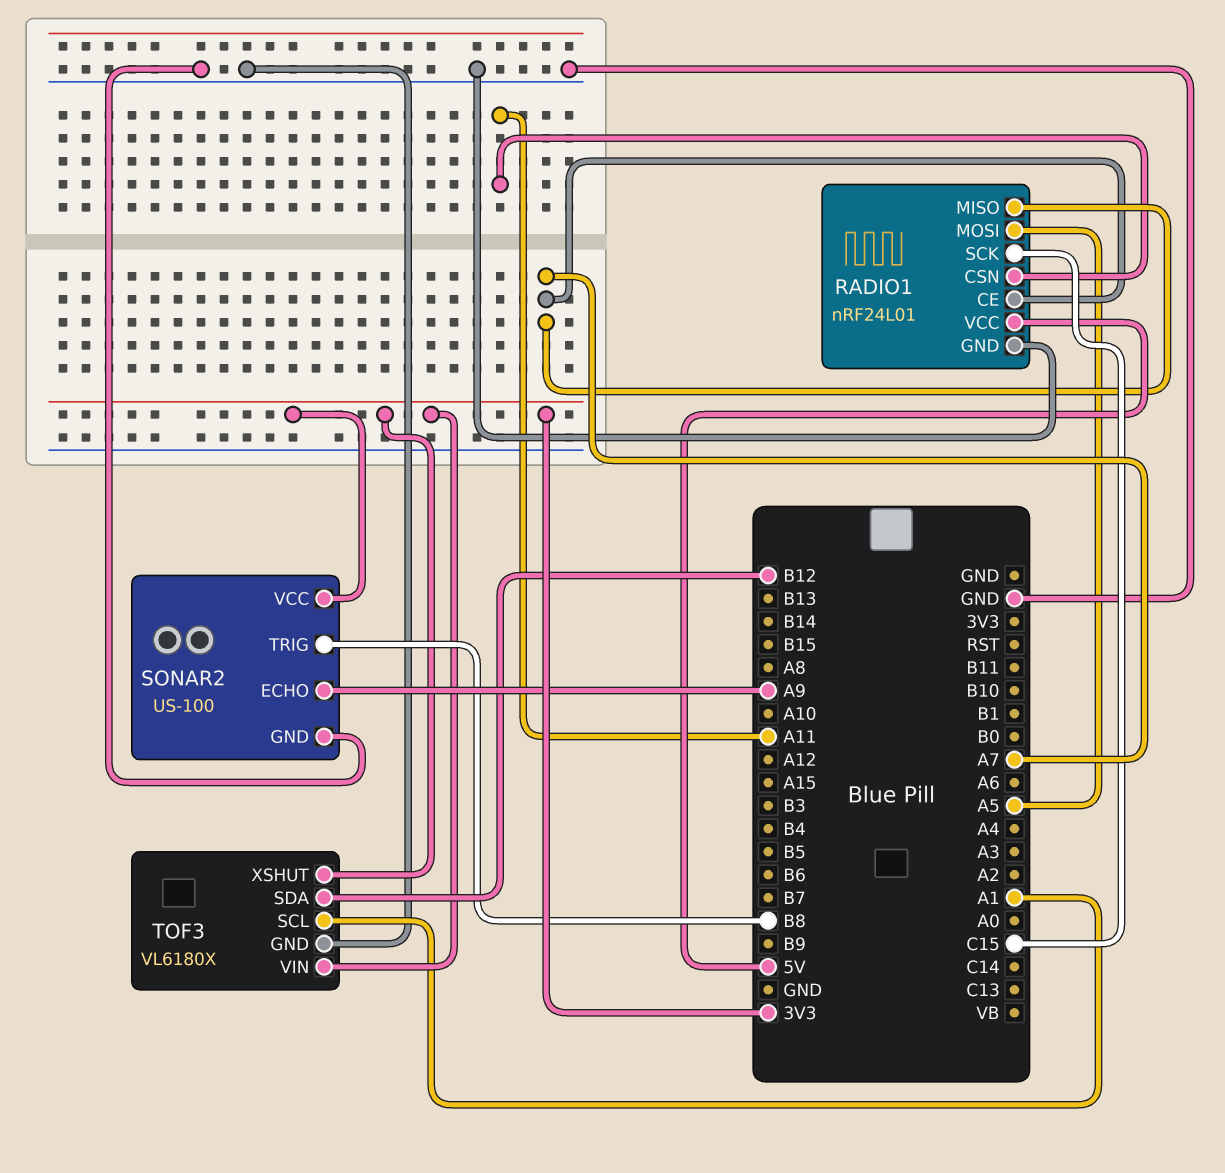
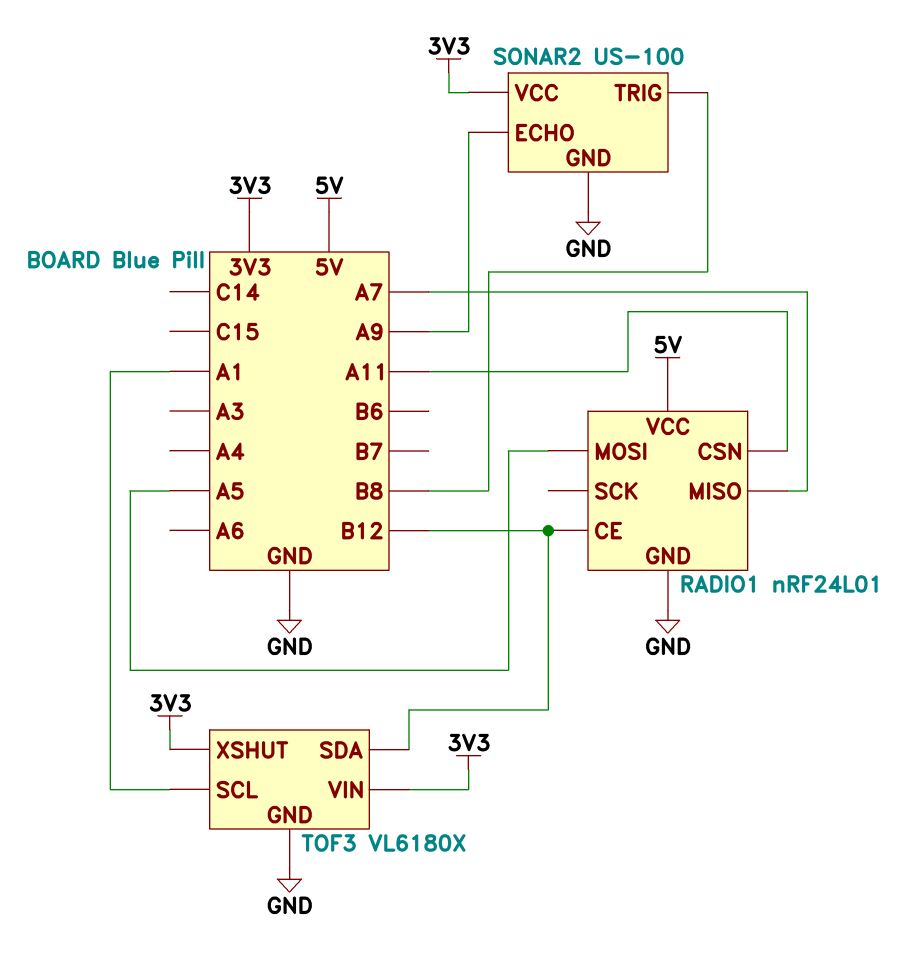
RADIO1 pin CE: A7 -> B12
RADIO1 pin SCK: C15 -> none

